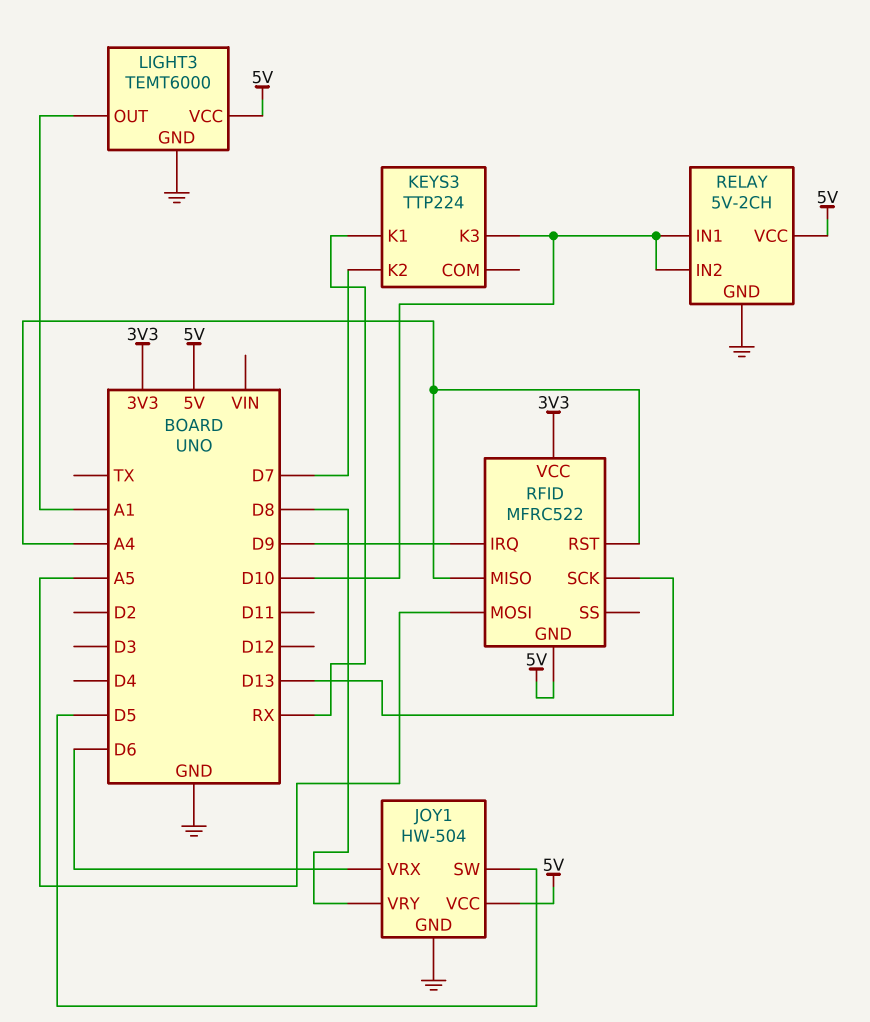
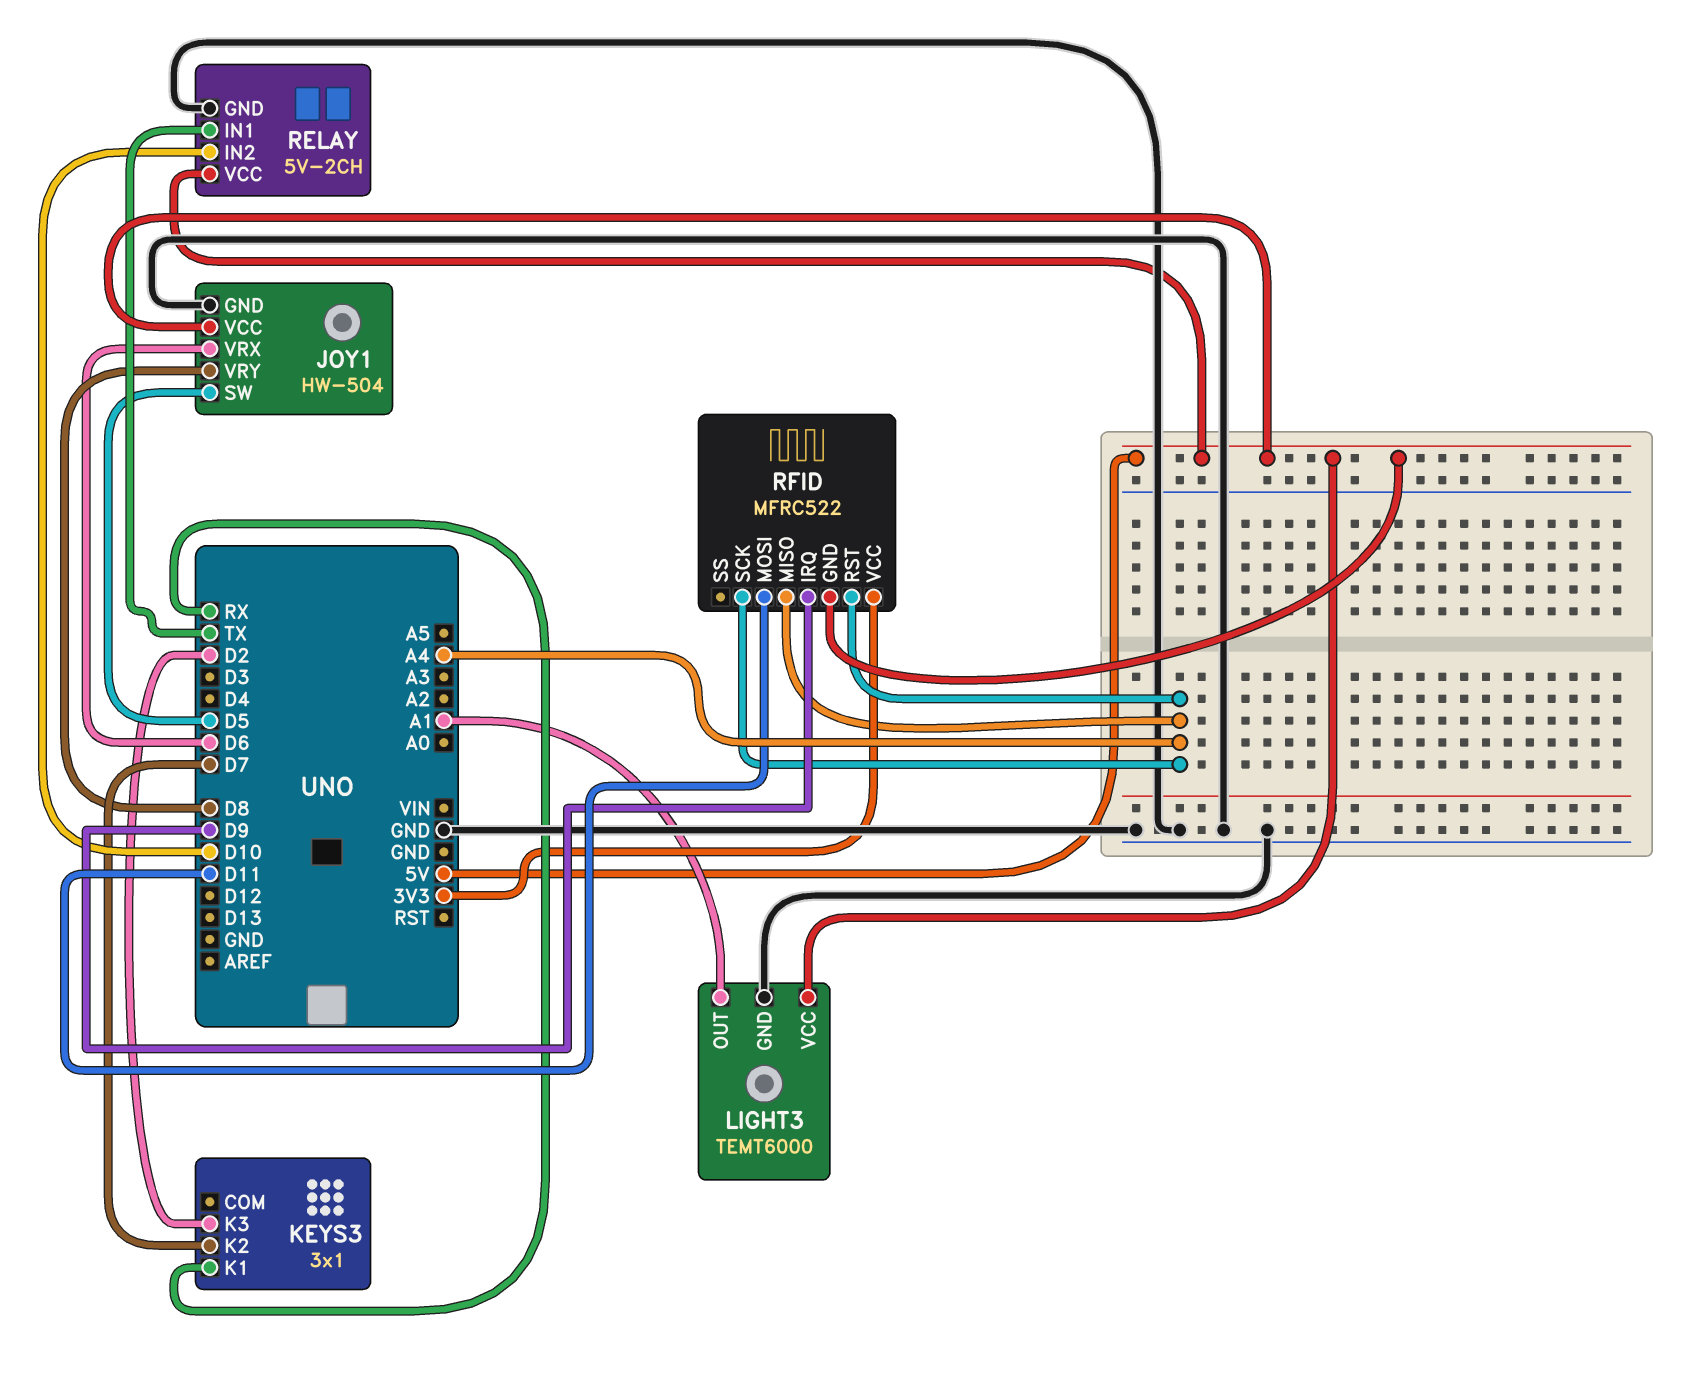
KEYS3: TTP224 -> 3x1
KEYS3 pin K3: D10 -> D2
RELAY pin IN1: D10 -> TX
RFID pin MOSI: A5 -> D11
RFID pin SCK: D13 -> A4

